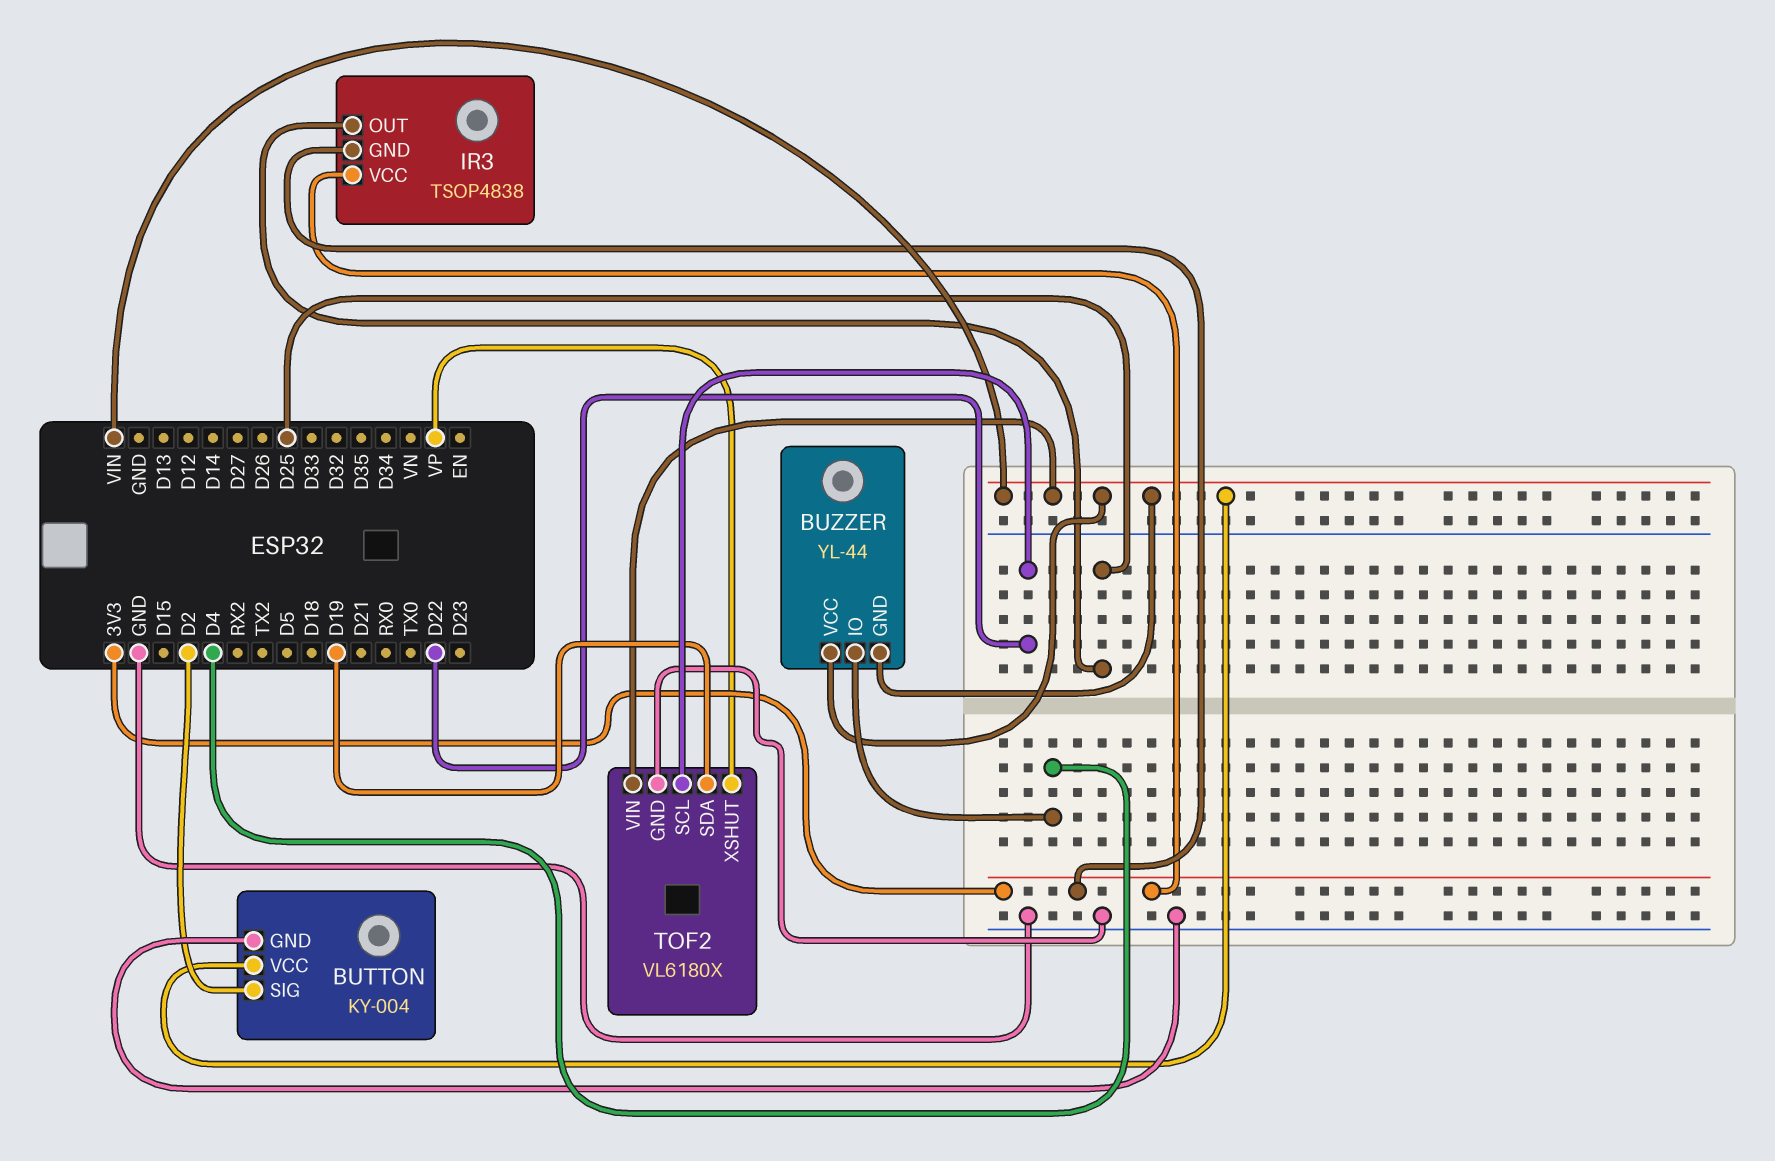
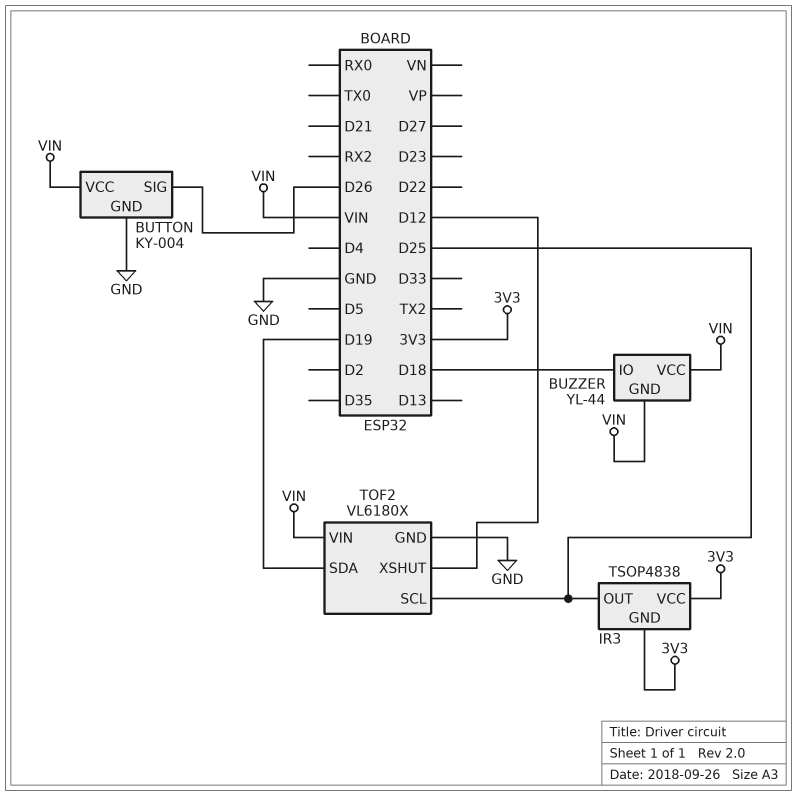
BUTTON pin SIG: D2 -> D26
BUZZER pin IO: D4 -> D18
TOF2 pin SCL: D22 -> D25
TOF2 pin XSHUT: VP -> D12

